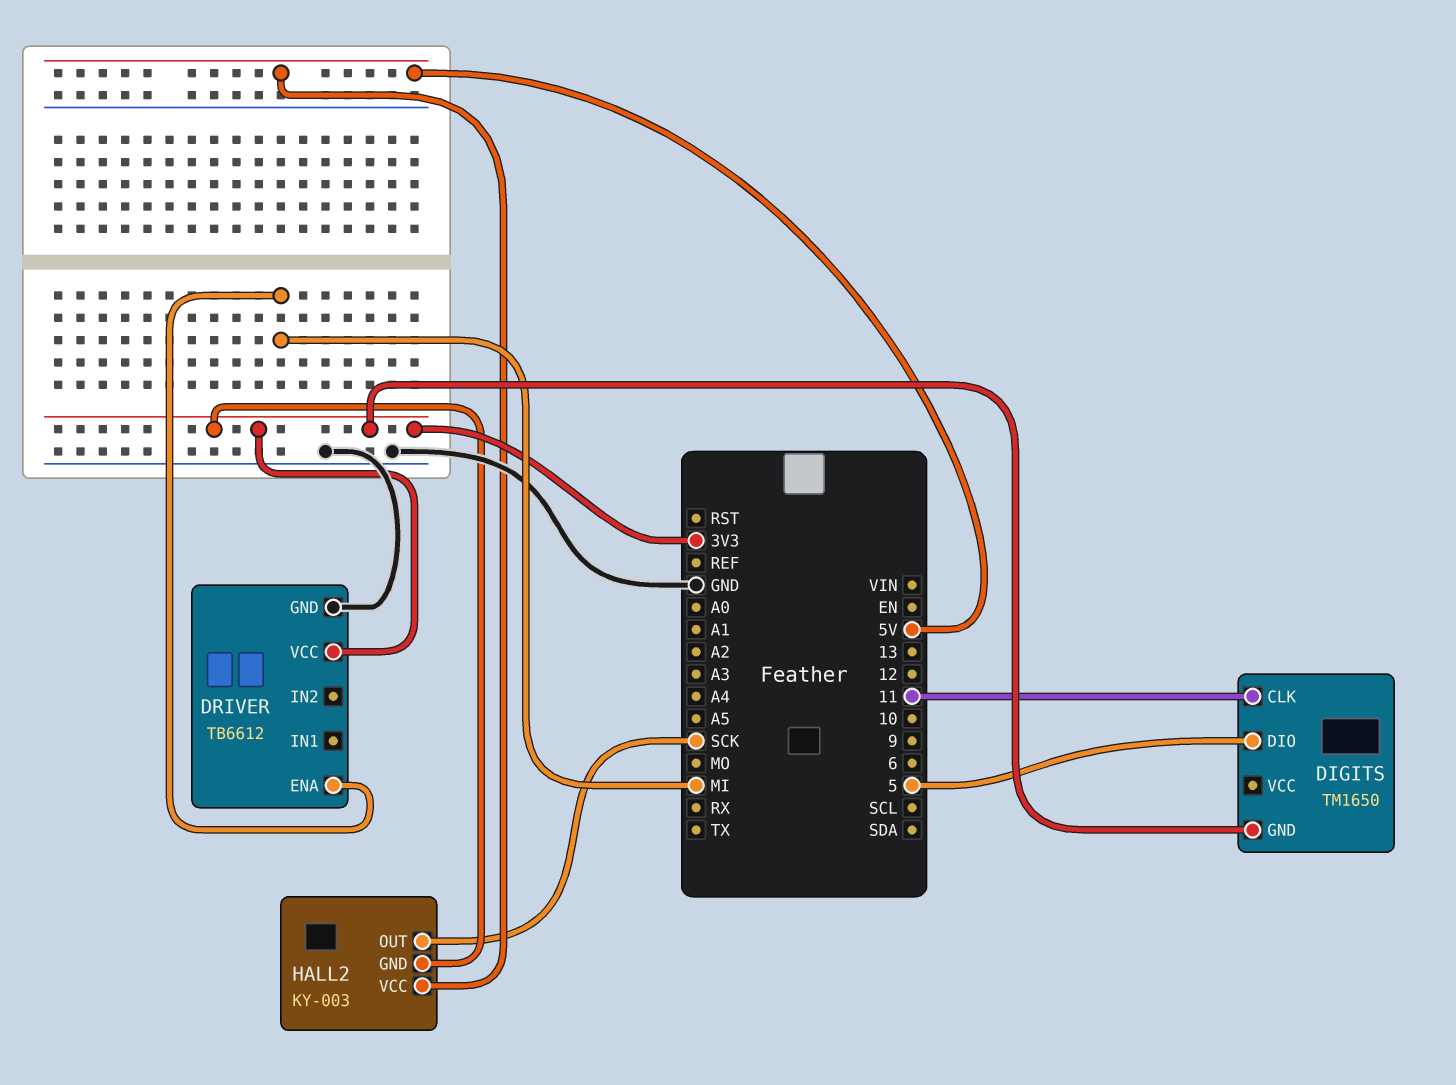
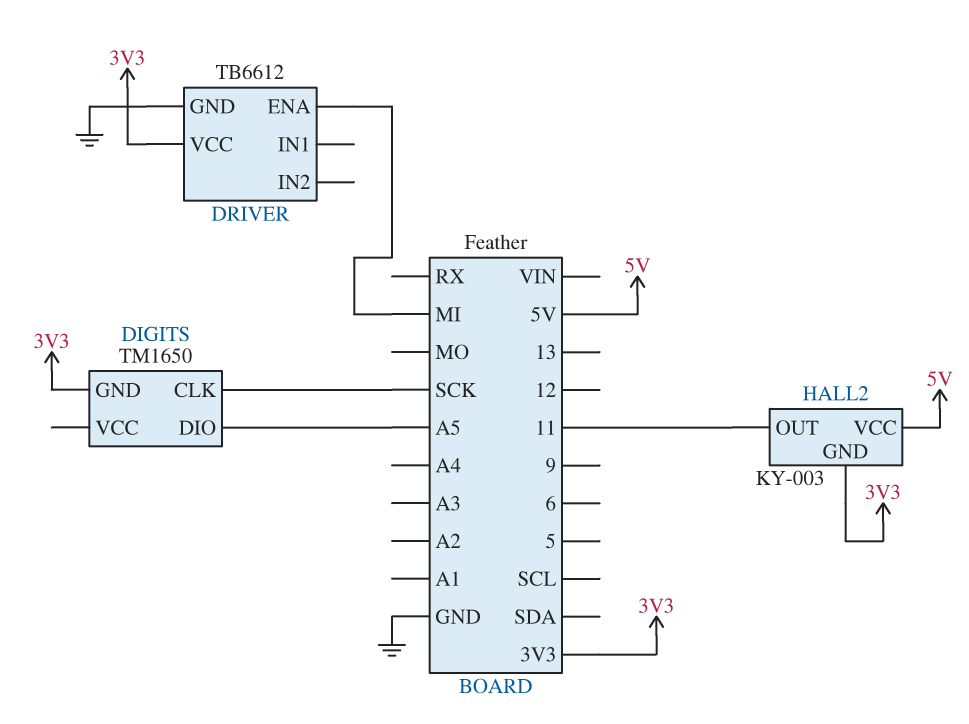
DIGITS pin CLK: 11 -> SCK
DIGITS pin DIO: 5 -> A5
HALL2 pin OUT: SCK -> 11

